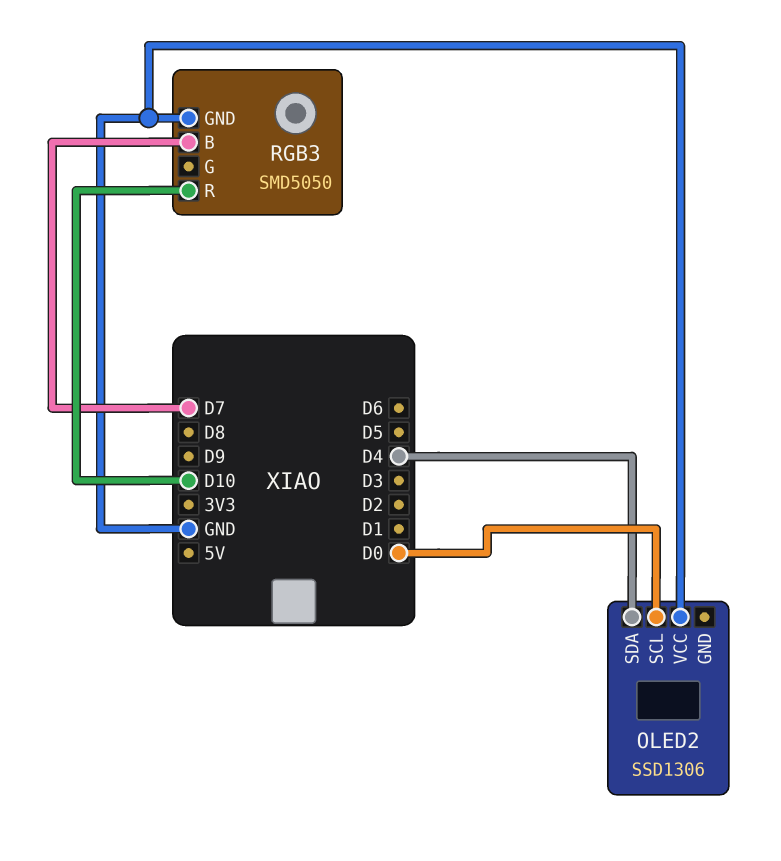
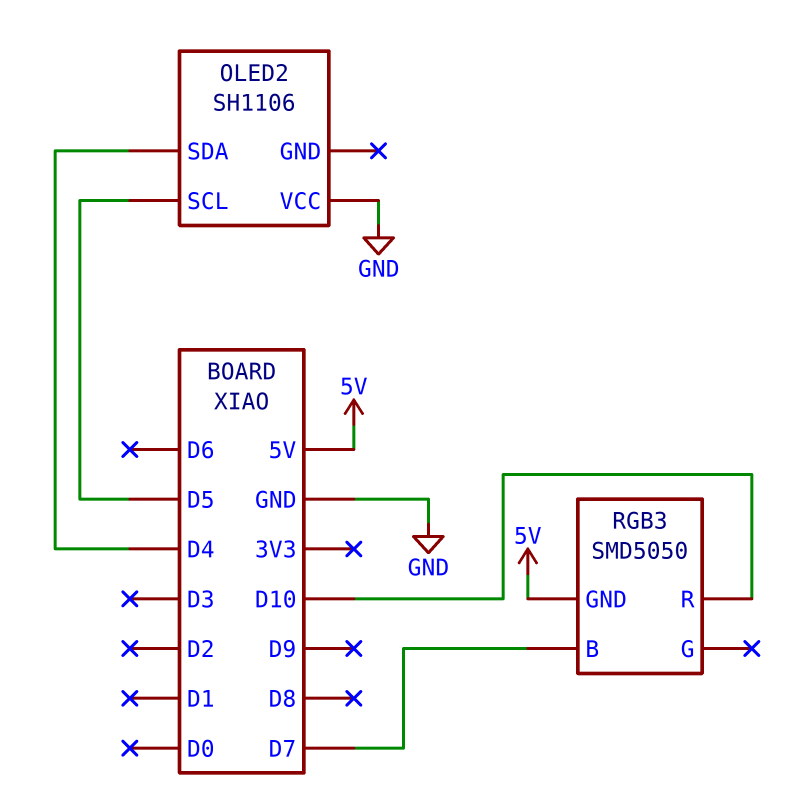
OLED2: SSD1306 -> SH1106
OLED2 pin SCL: D0 -> D5
RGB3 pin GND: GND -> 5V

